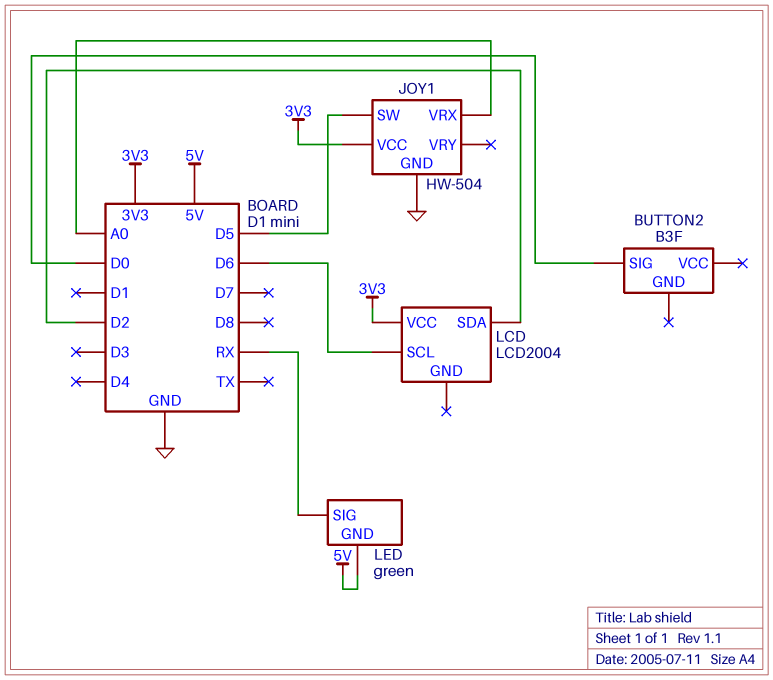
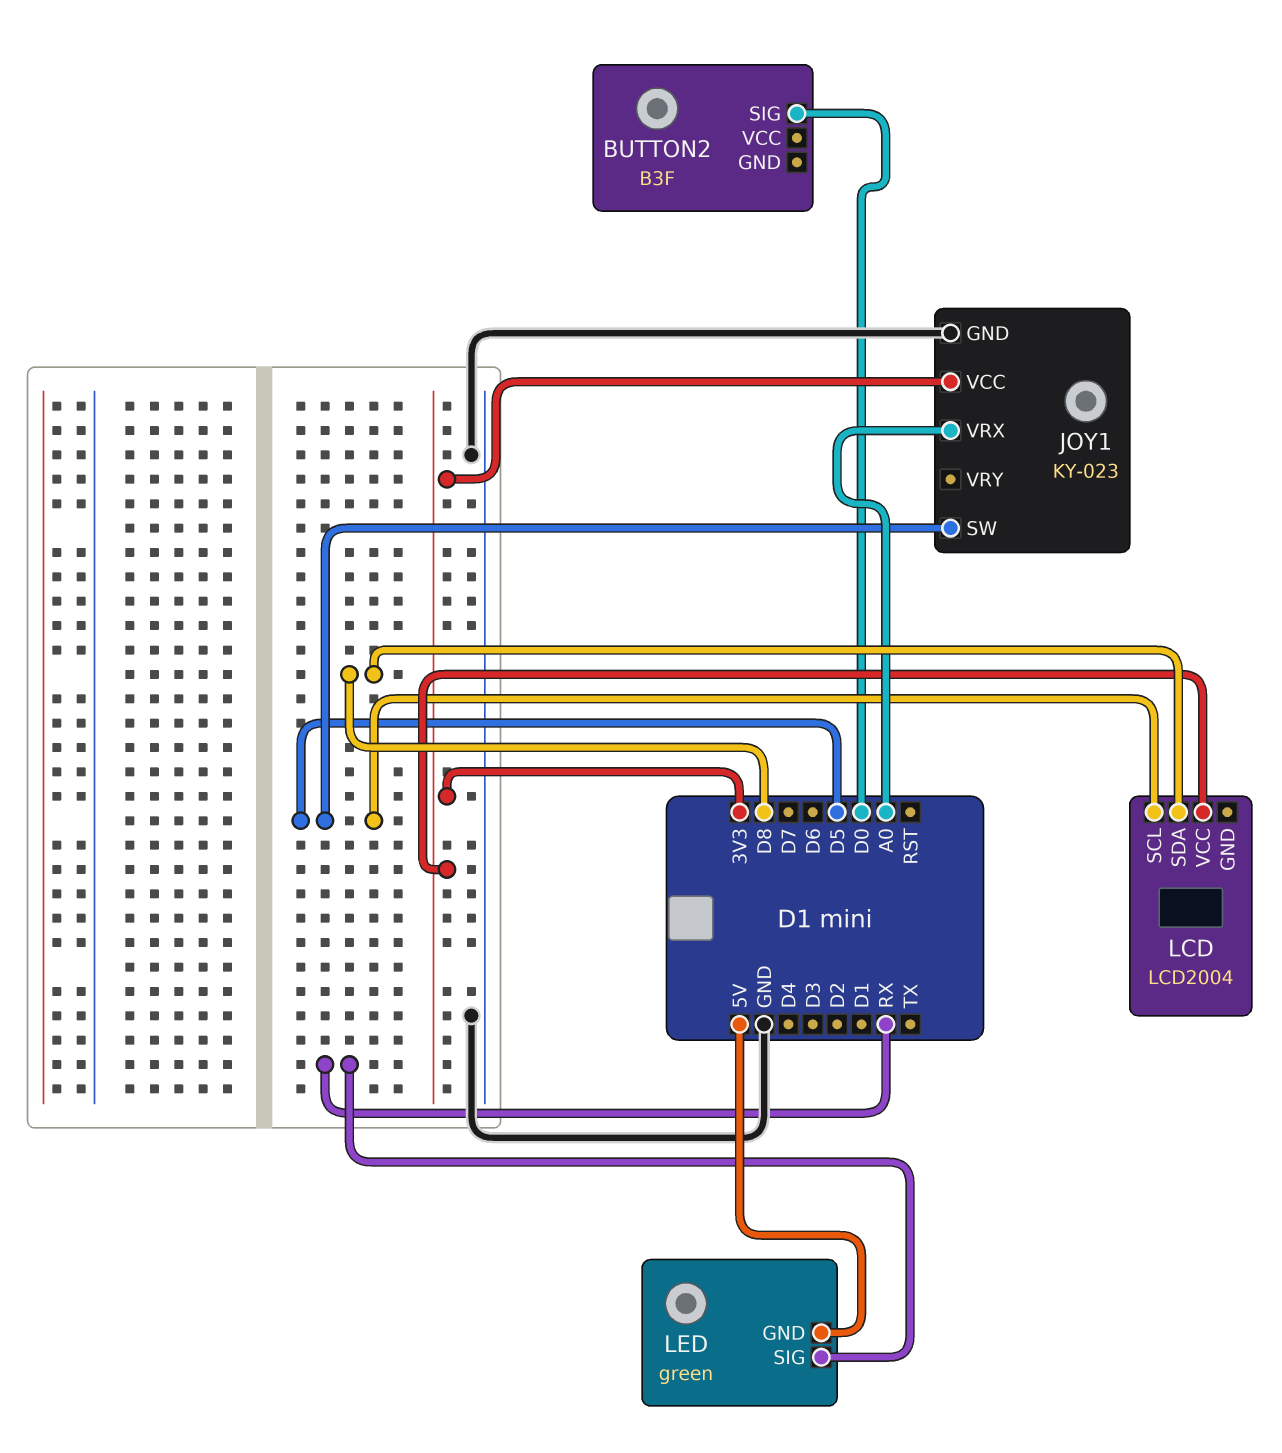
JOY1: HW-504 -> KY-023
LCD pin SCL: D6 -> D5
LCD pin SDA: D2 -> D8

